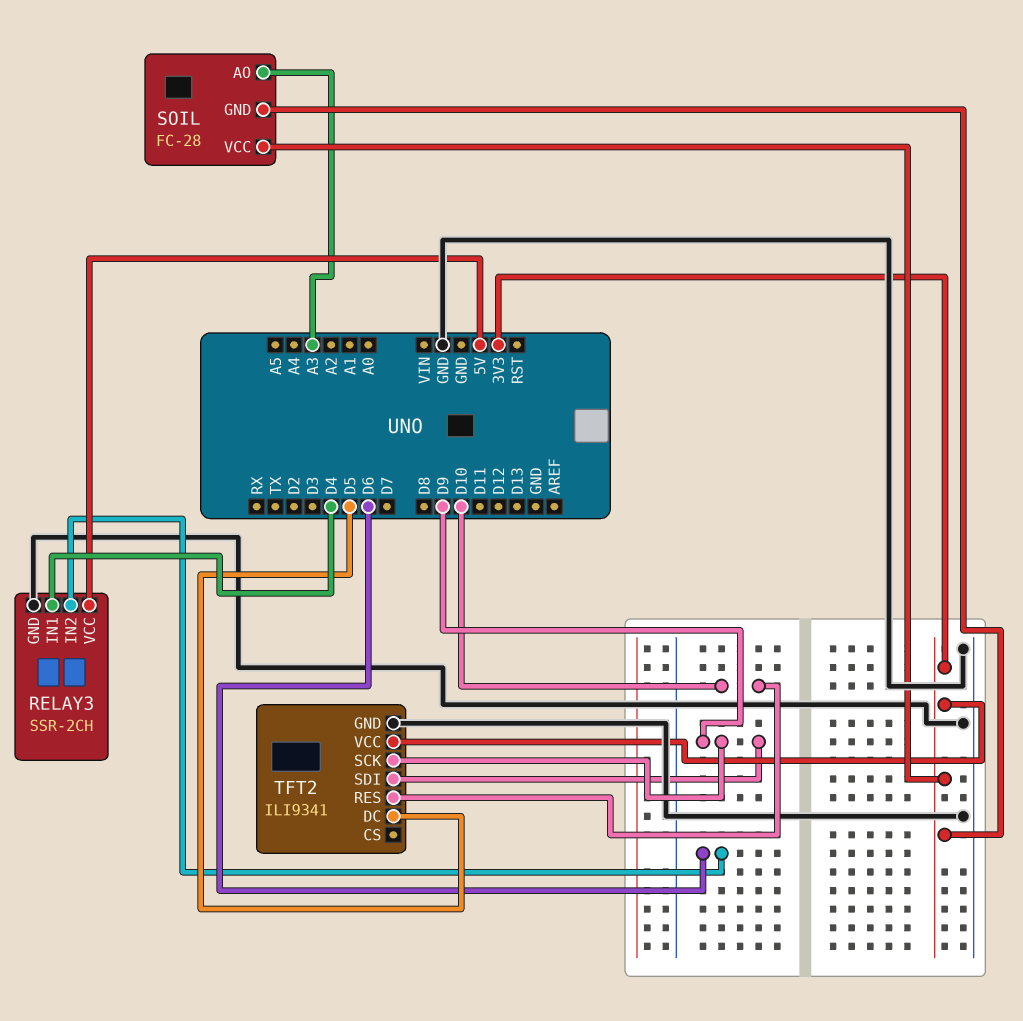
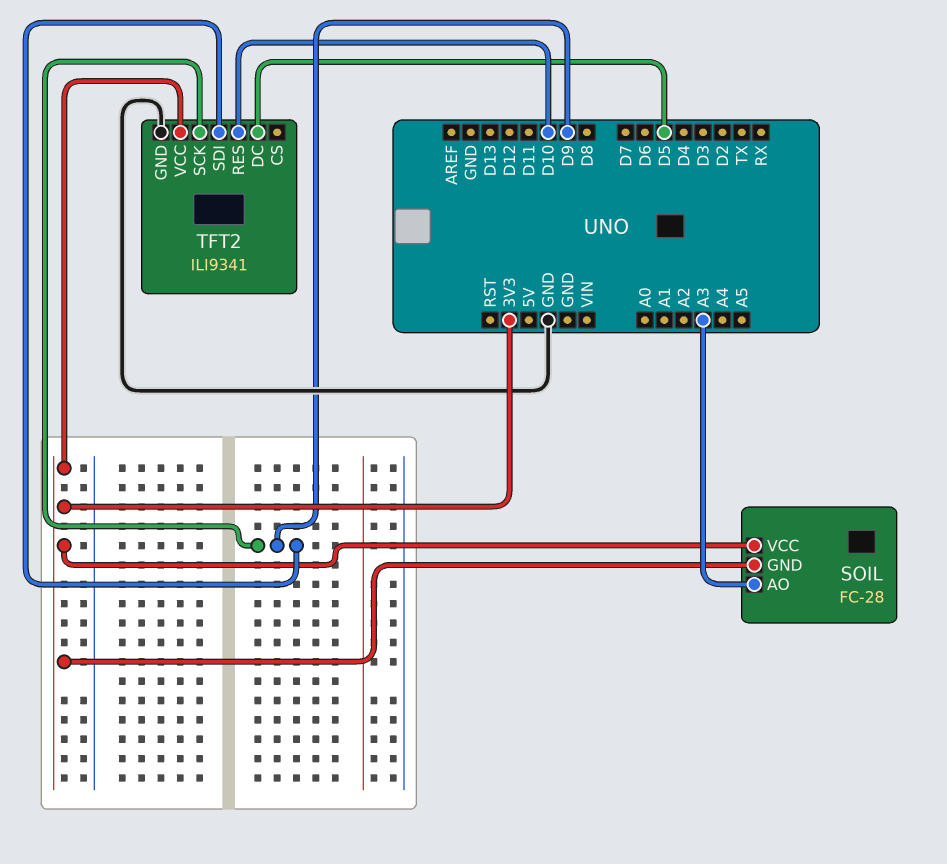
RELAY3: SSR-2CH -> none
RELAY3 pin GND: GND -> none
RELAY3 pin IN1: D4 -> none
RELAY3 pin IN2: D6 -> none
RELAY3 pin VCC: 5V -> none

